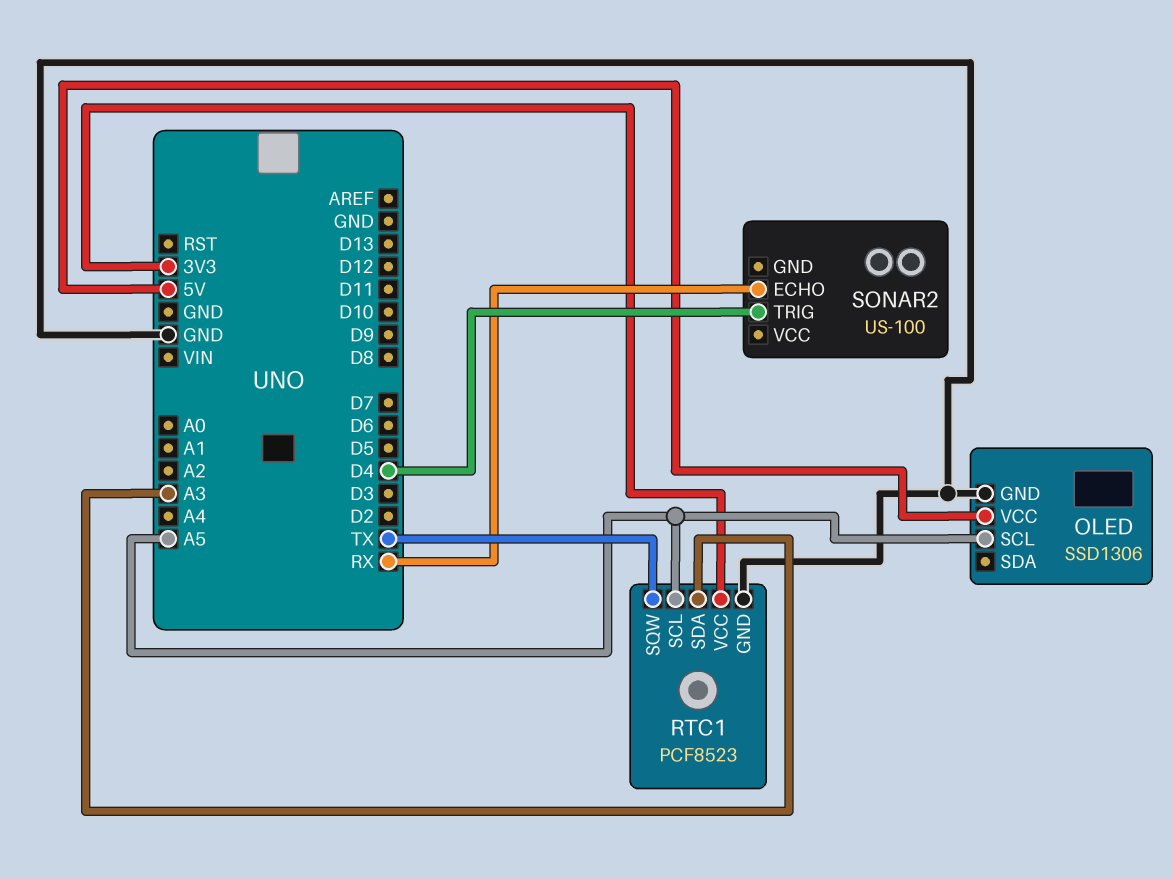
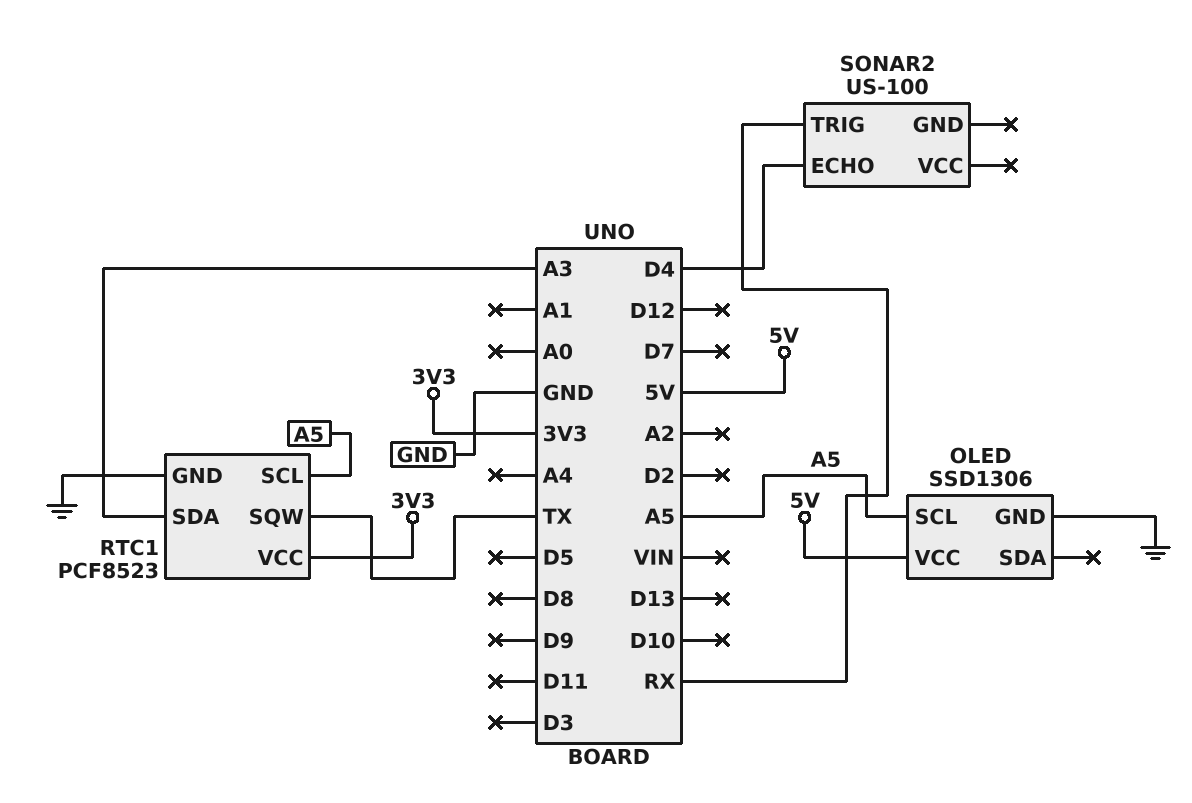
SONAR2 pin ECHO: RX -> D4
SONAR2 pin TRIG: D4 -> RX

